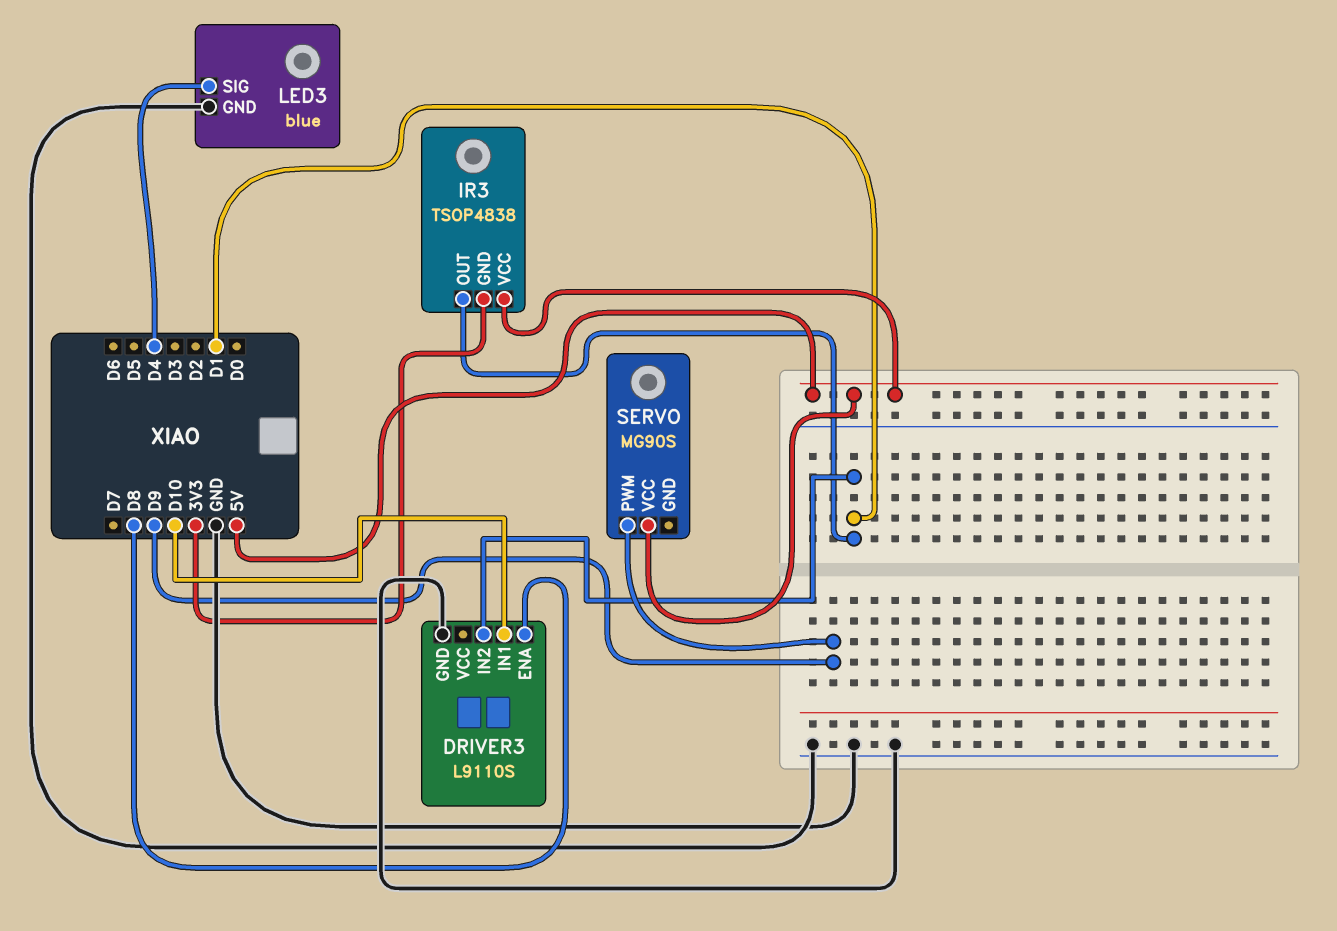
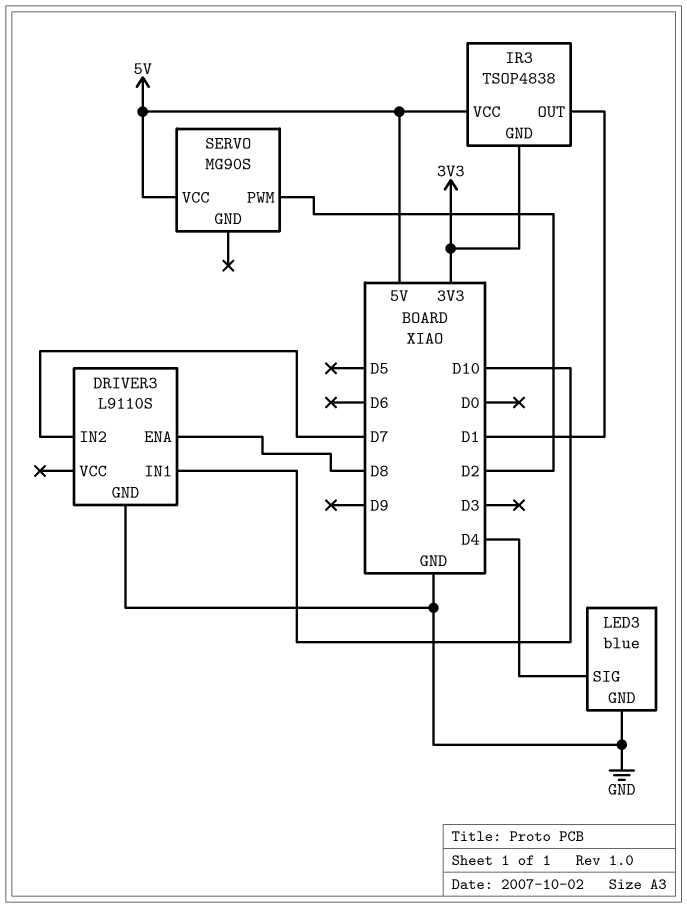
DRIVER3 pin IN2: D1 -> D7
SERVO pin PWM: D9 -> D2

